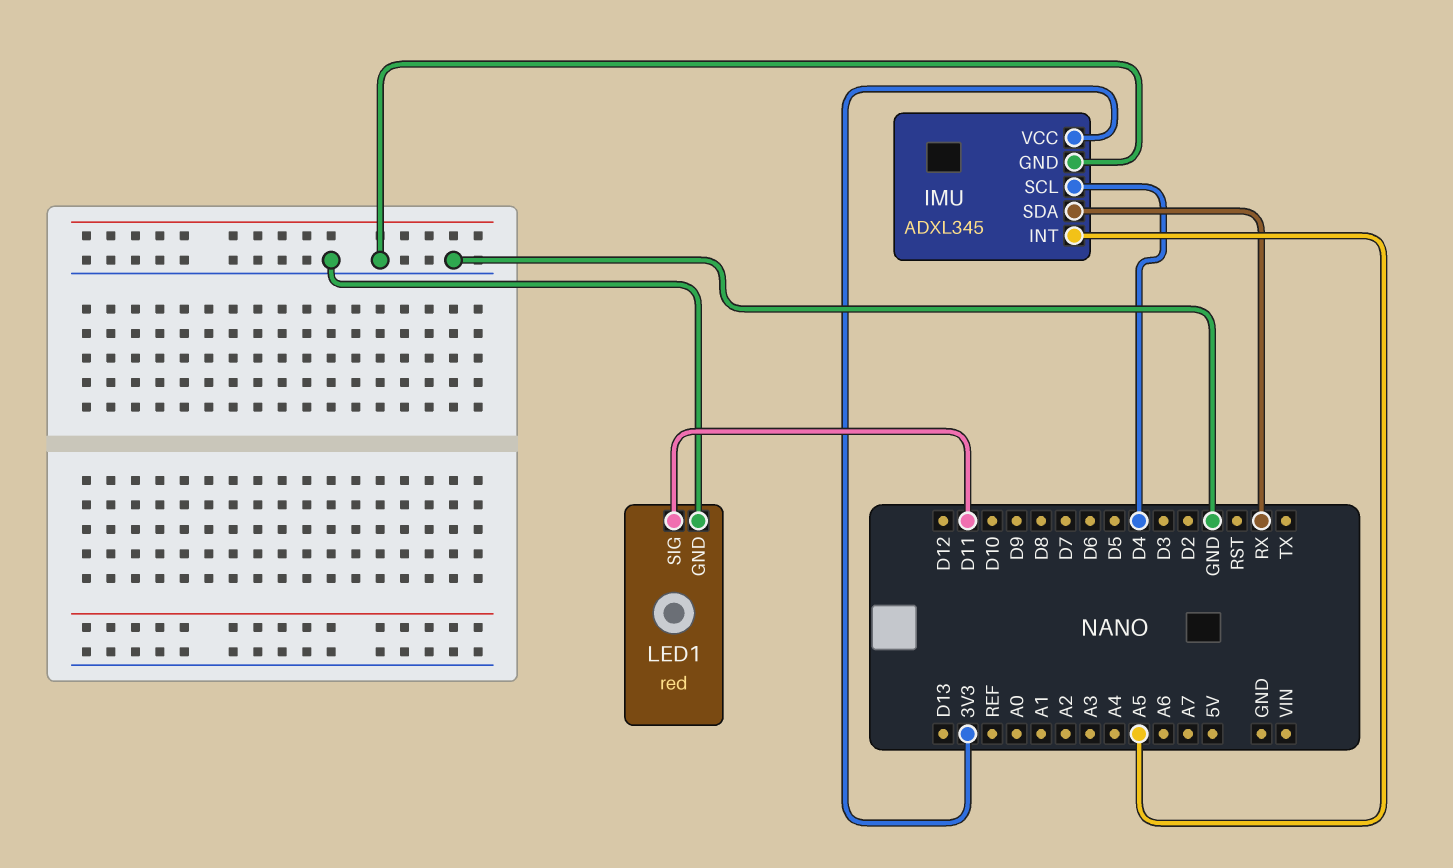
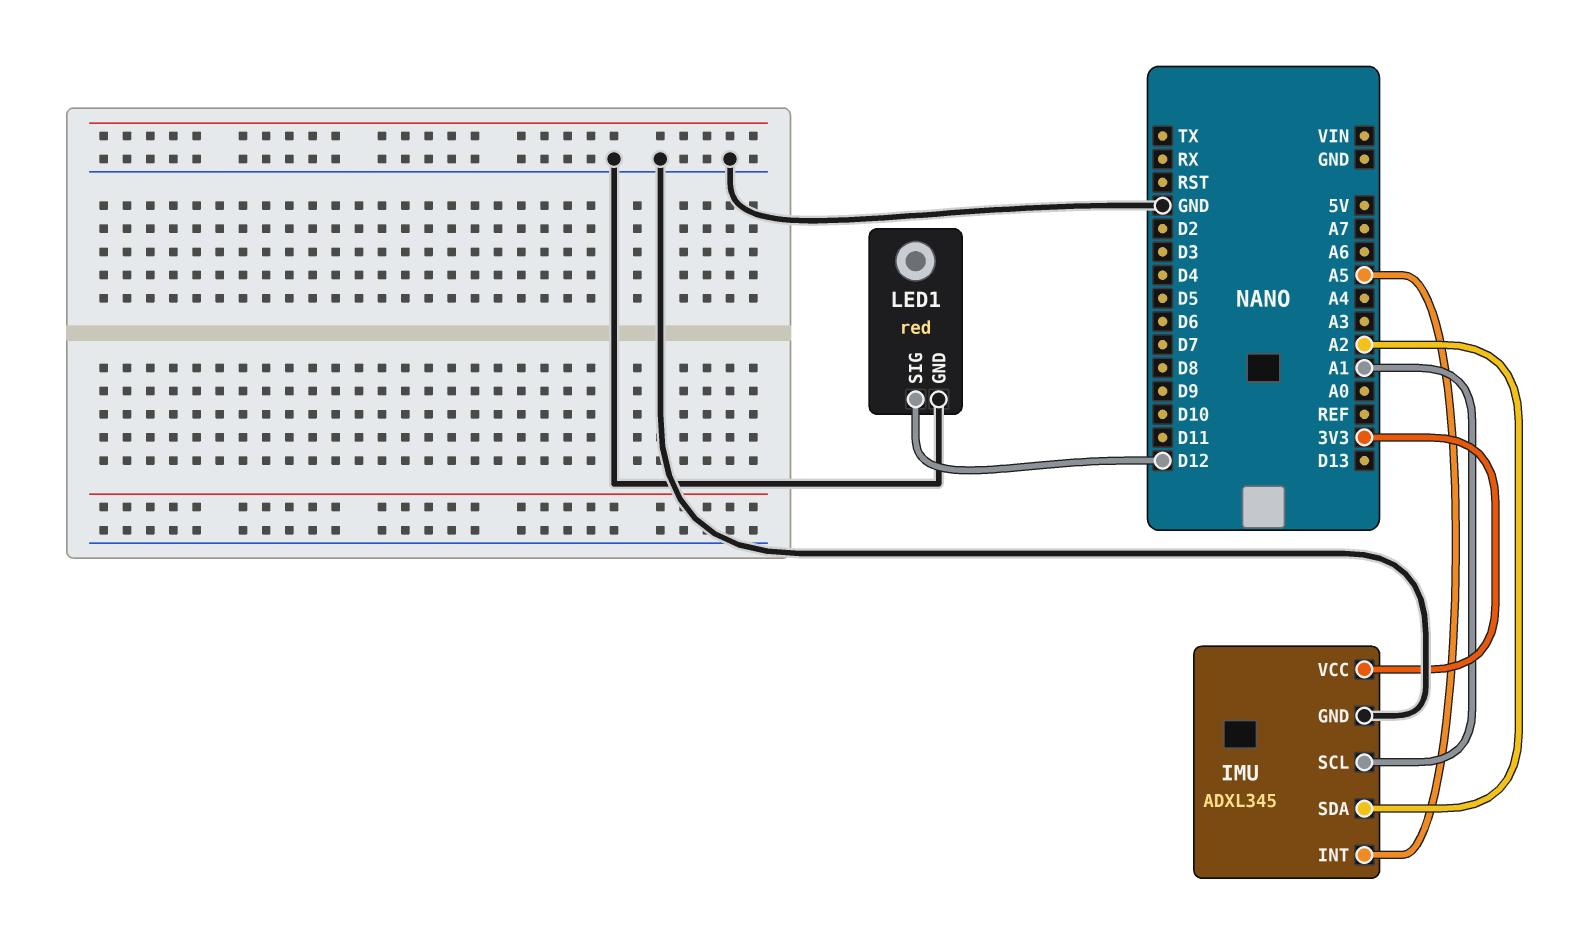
IMU pin SCL: D4 -> A1
IMU pin SDA: RX -> A2
LED1 pin SIG: D11 -> D12

